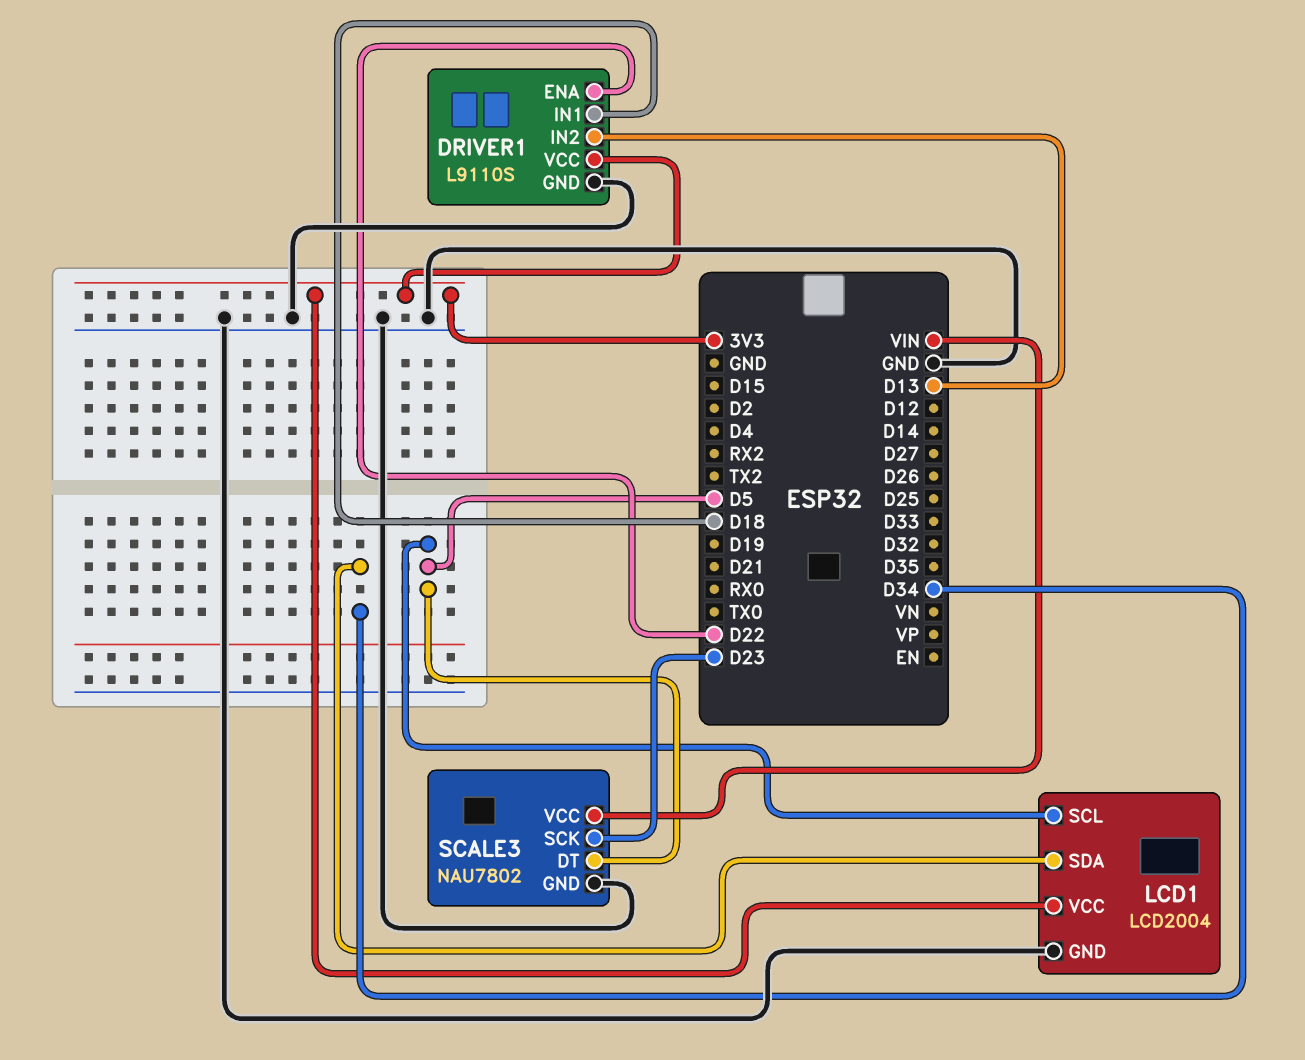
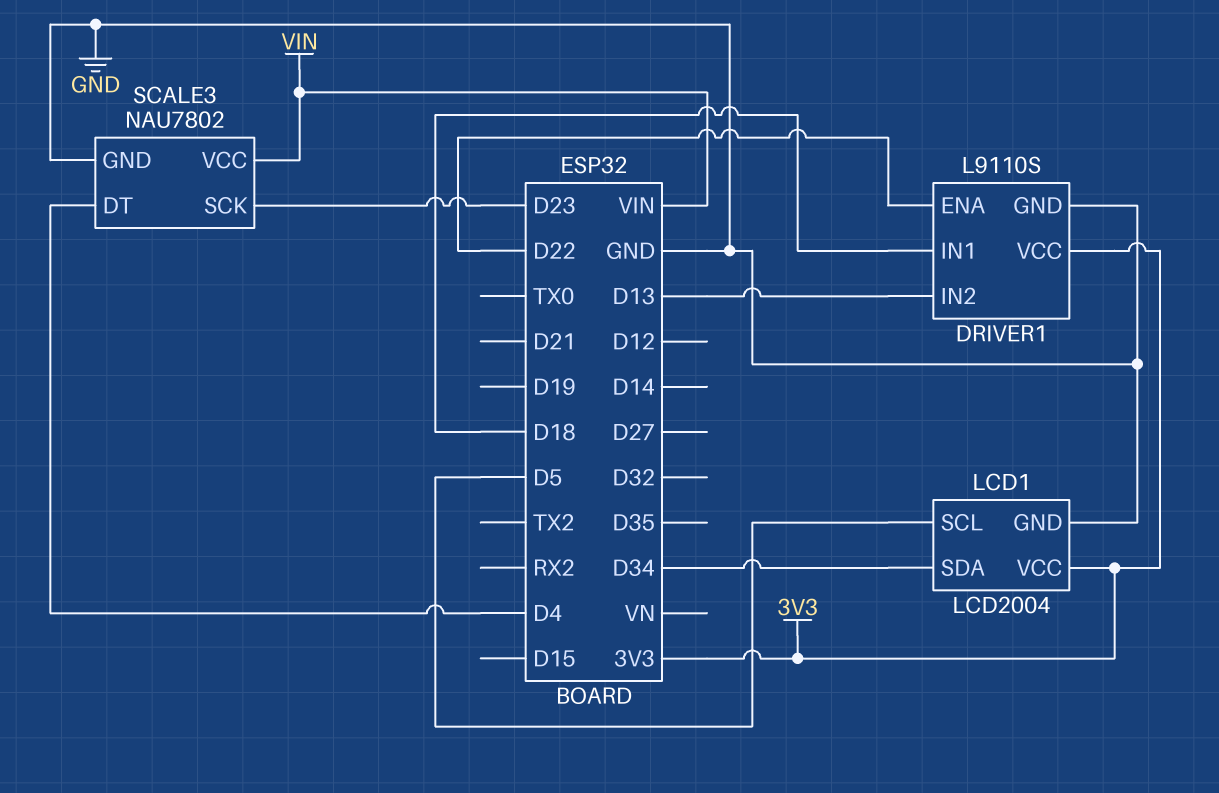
SCALE3 pin DT: D5 -> D4

